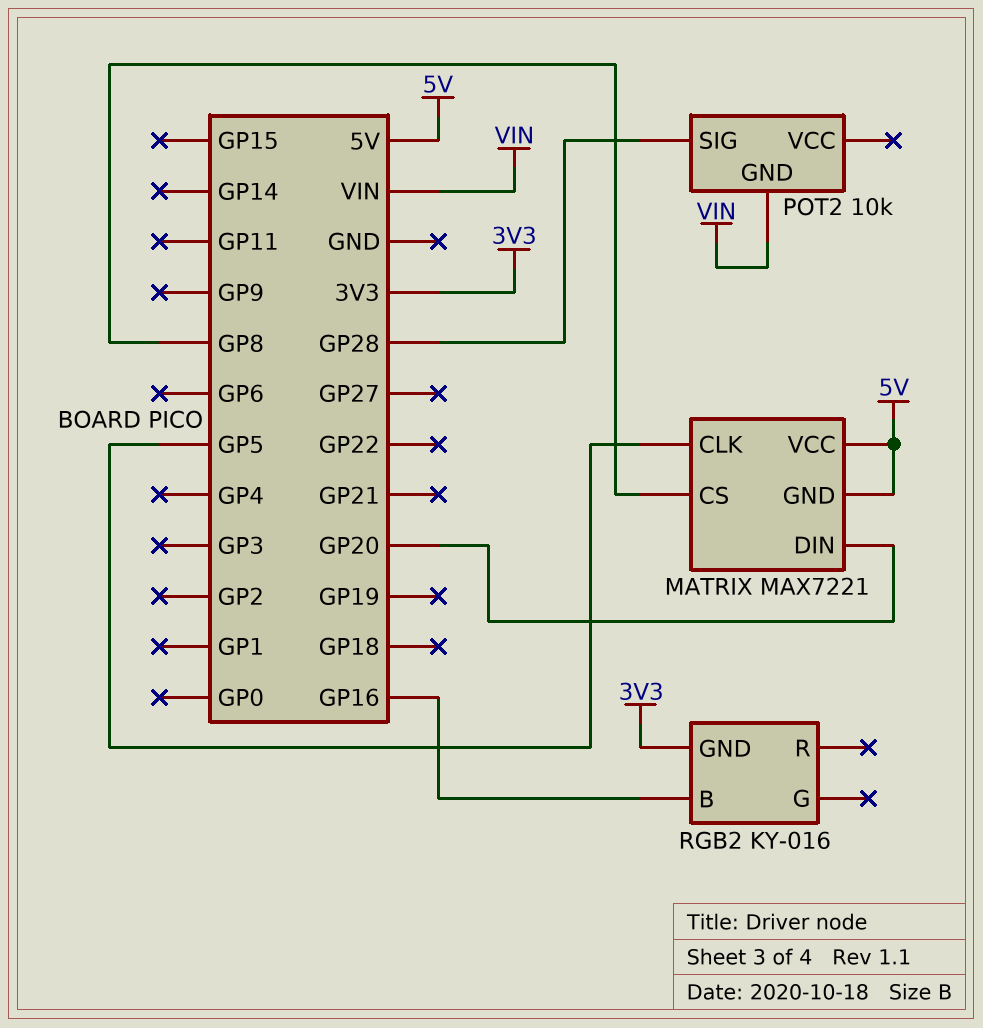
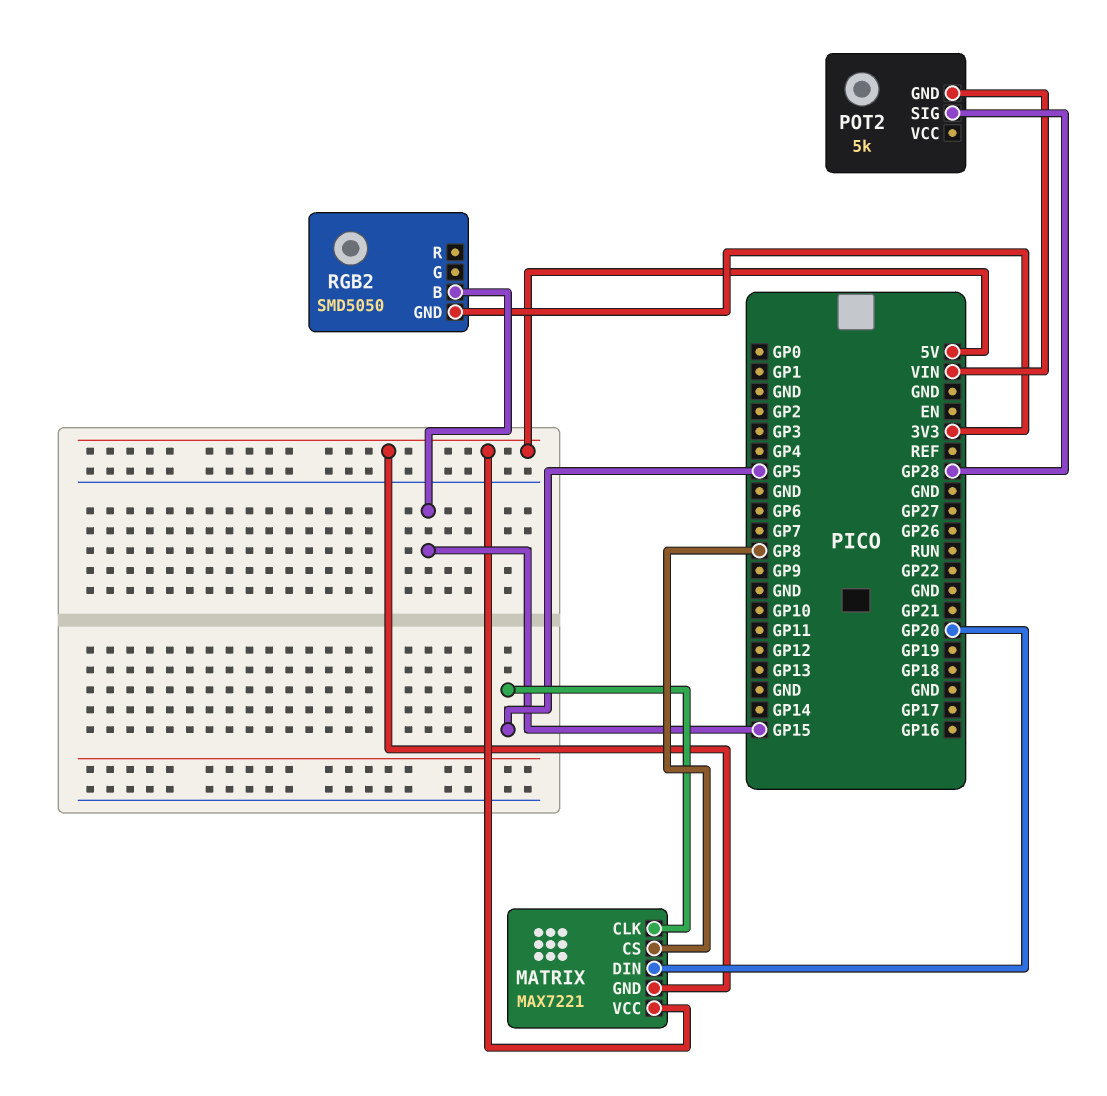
POT2: 10k -> 5k
RGB2: KY-016 -> SMD5050
RGB2 pin B: GP16 -> GP15

